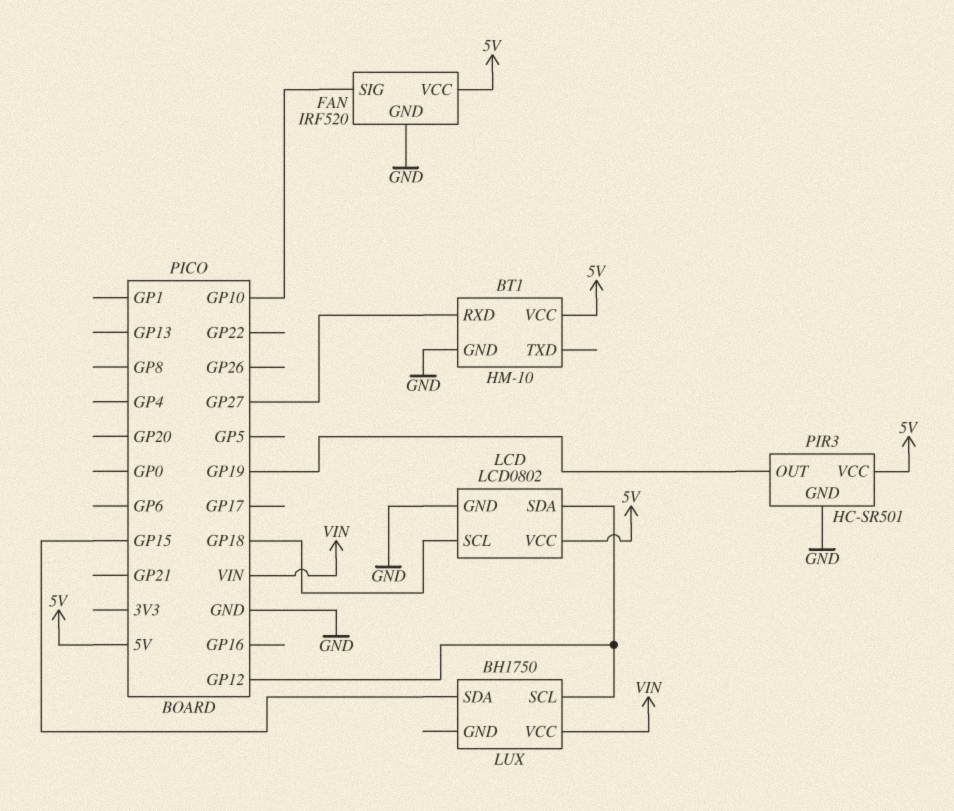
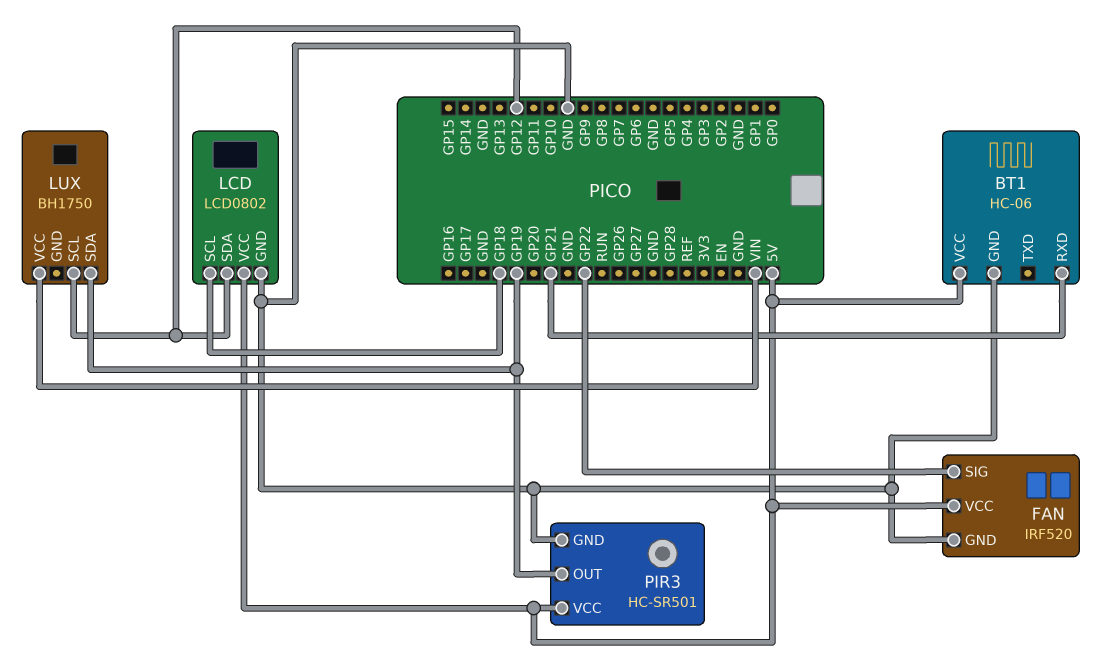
BT1: HM-10 -> HC-06
BT1 pin RXD: GP27 -> GP21
FAN pin SIG: GP10 -> GP22
LUX pin SDA: GP15 -> GP19

